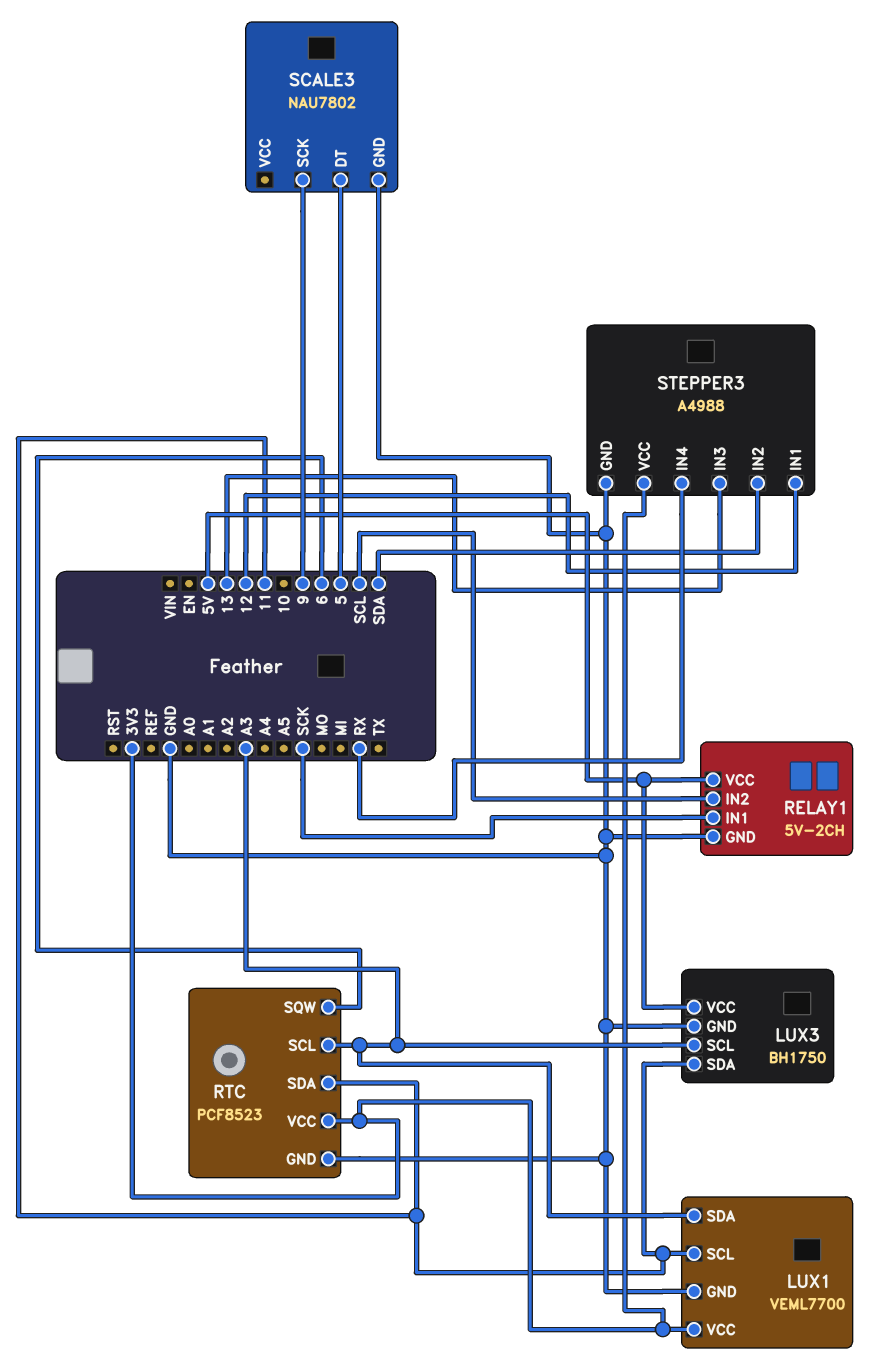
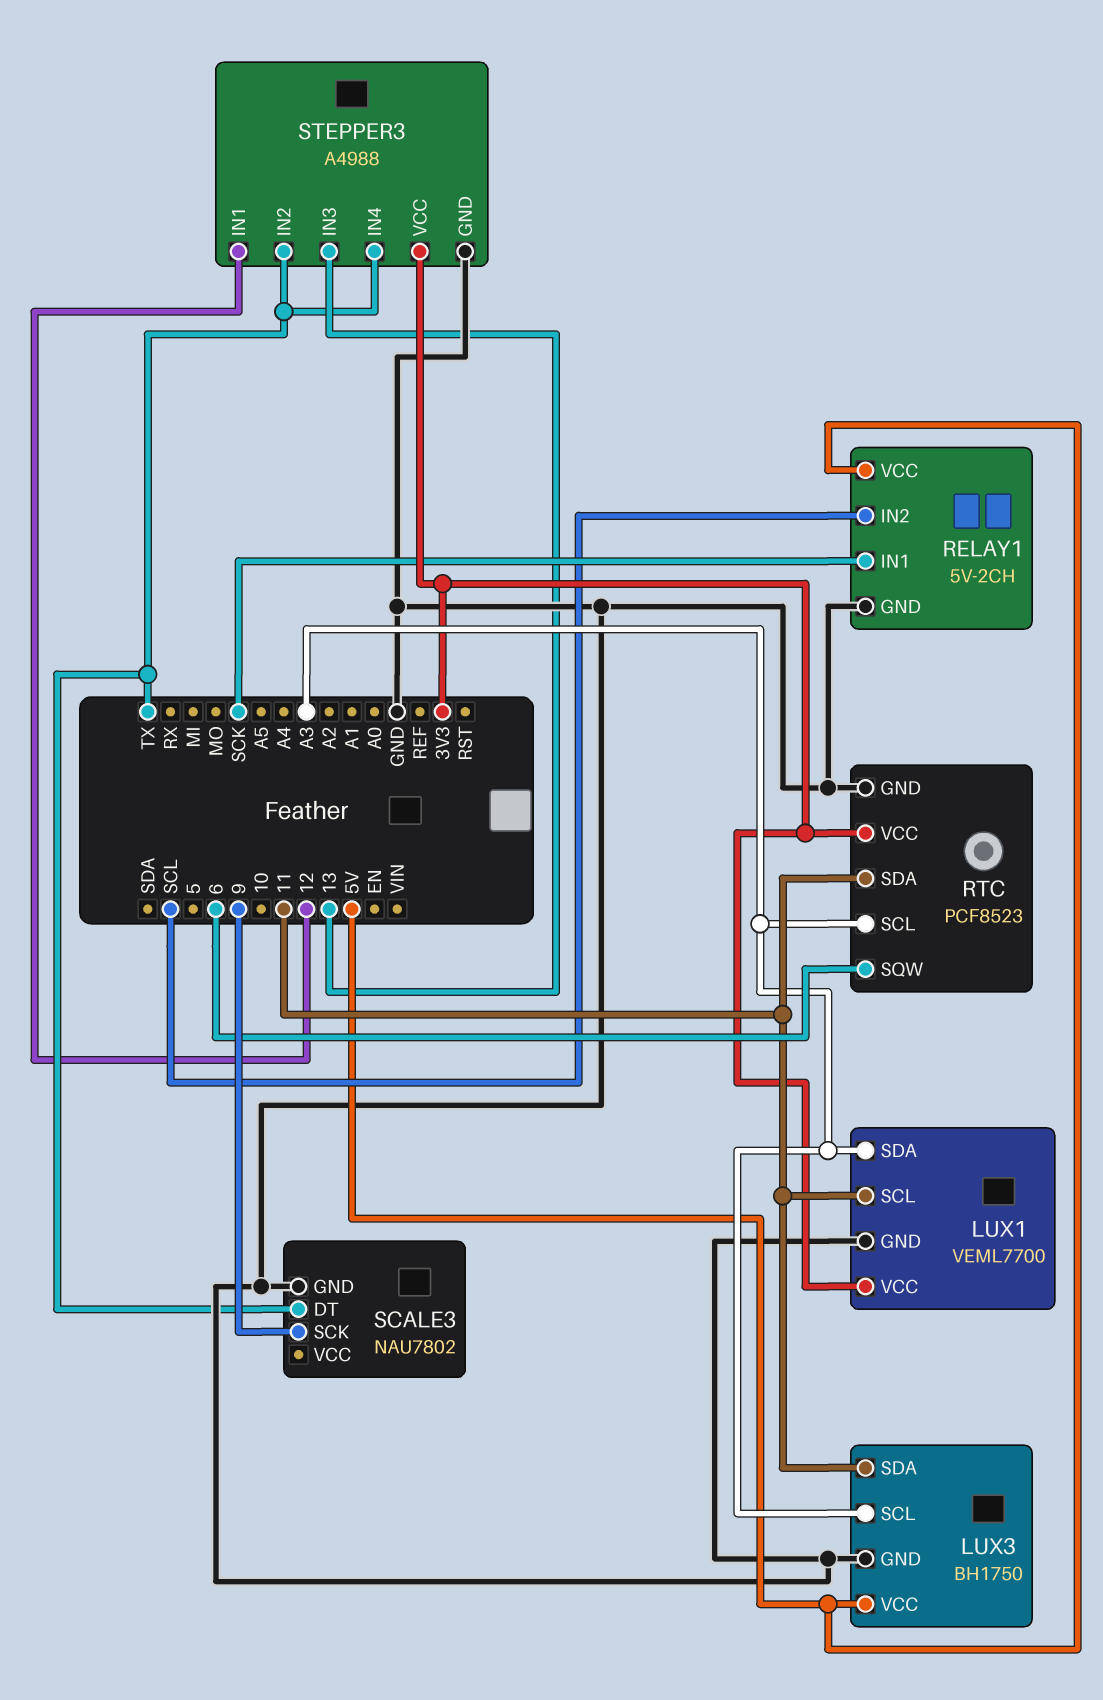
SCALE3 pin DT: 5 -> TX
STEPPER3 pin IN2: SDA -> TX
STEPPER3 pin IN4: RX -> TX

